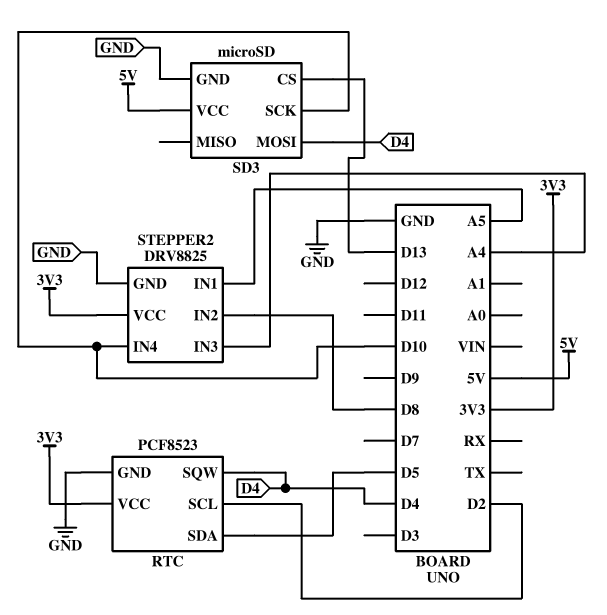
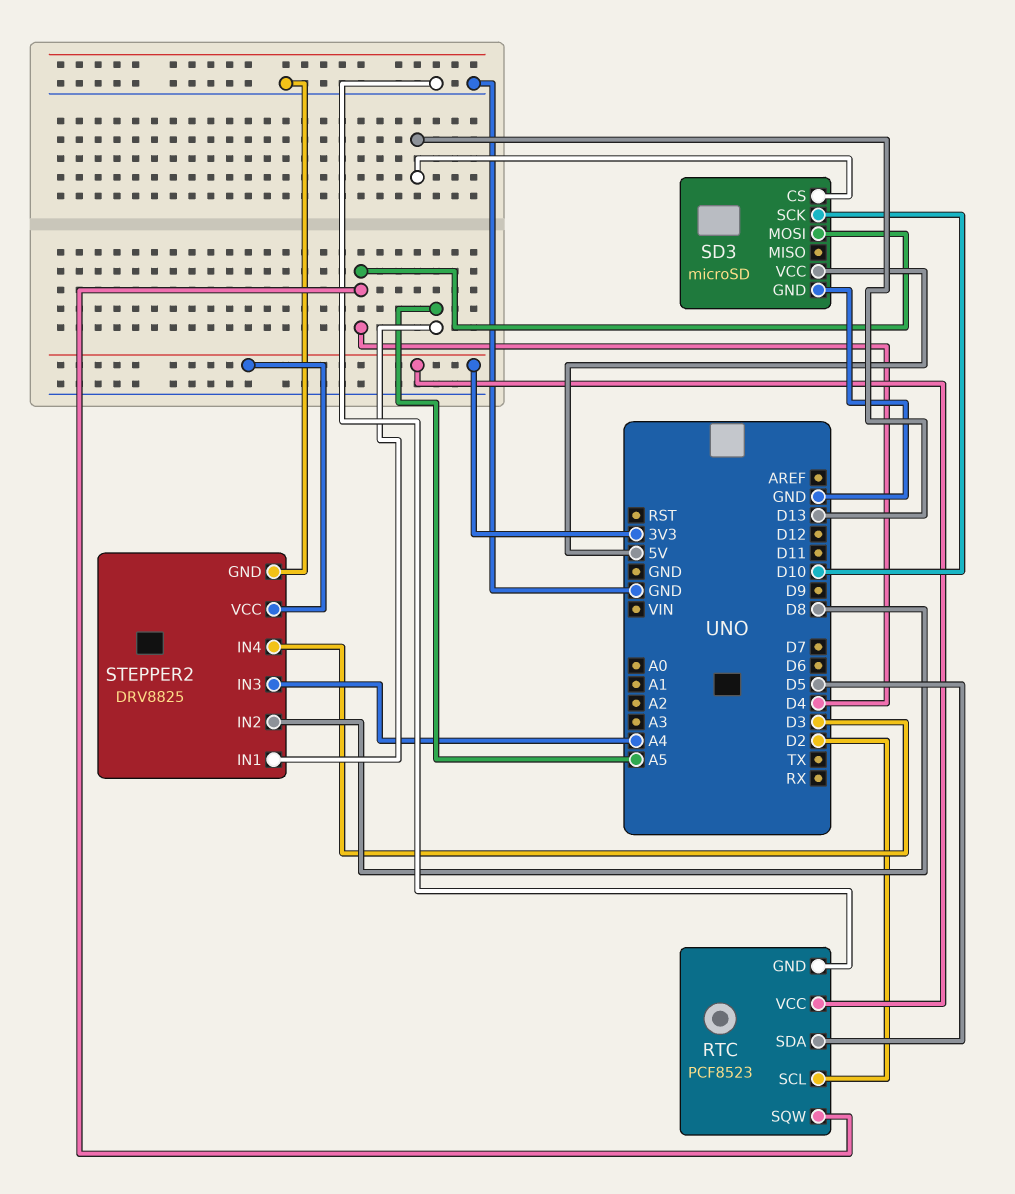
STEPPER2 pin IN4: D10 -> D3

